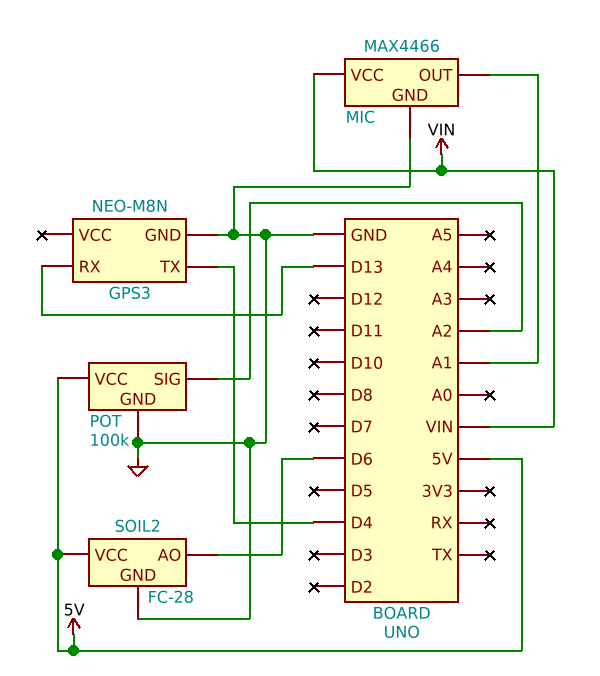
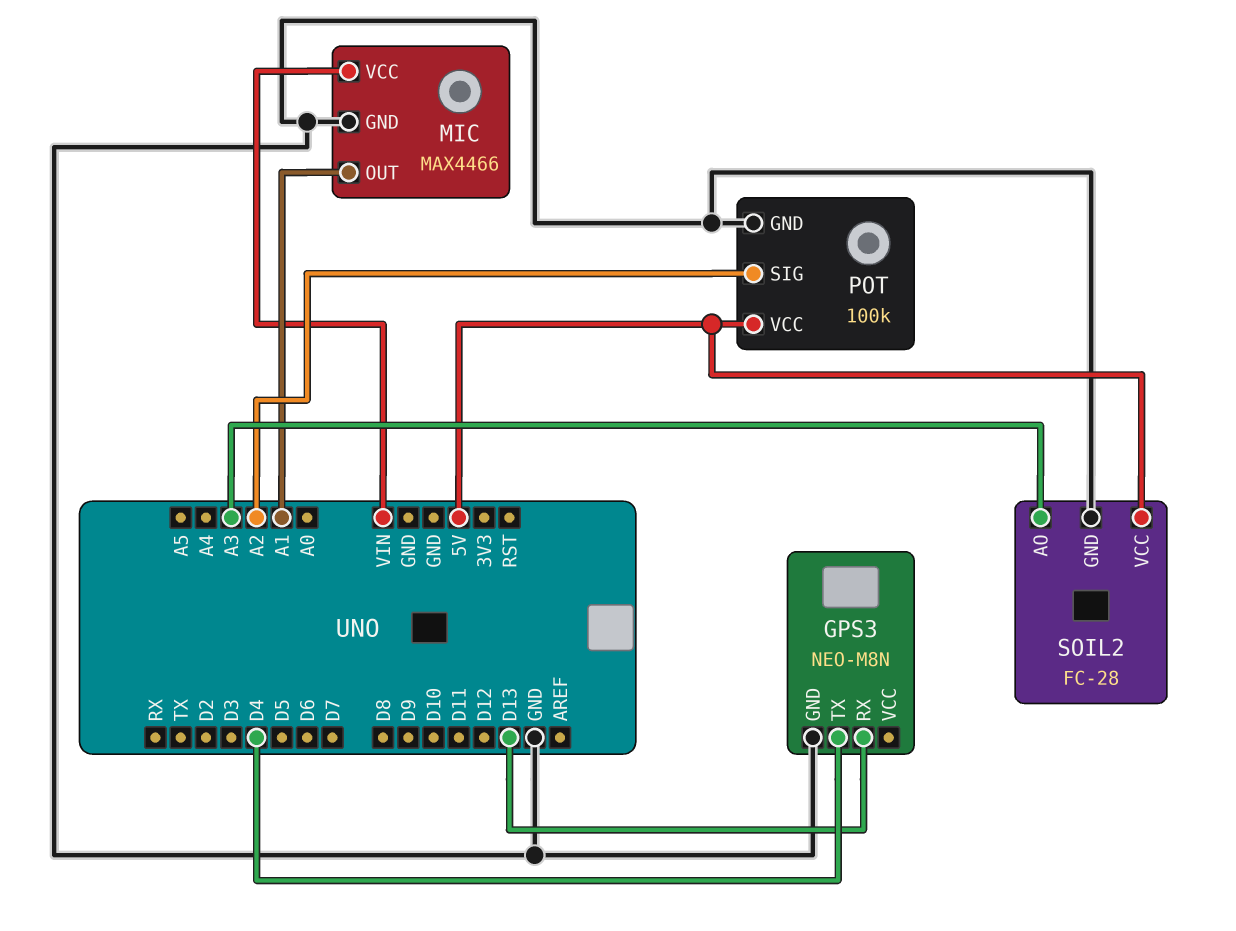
SOIL2 pin AO: D6 -> A3

